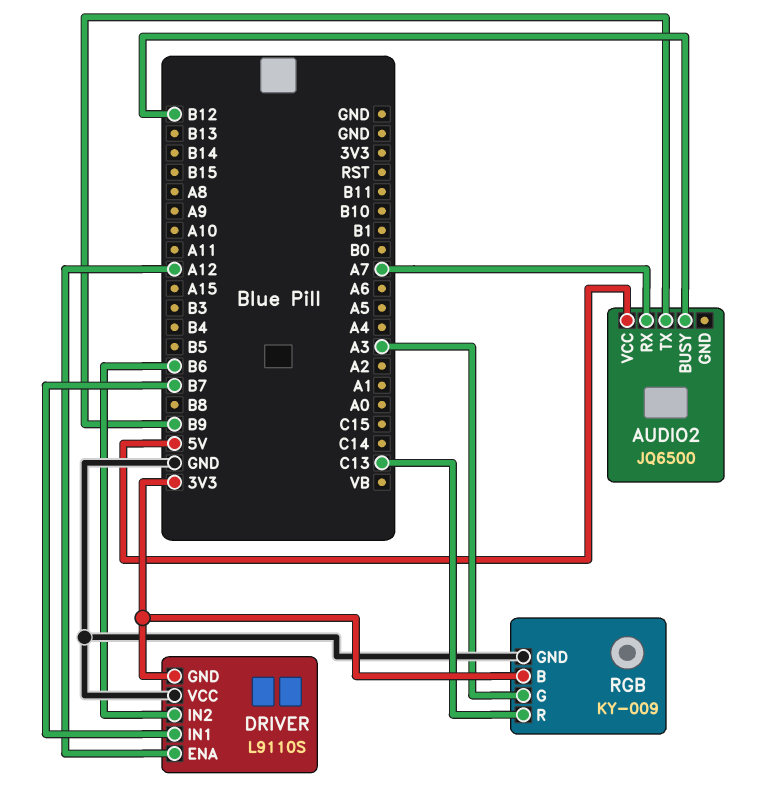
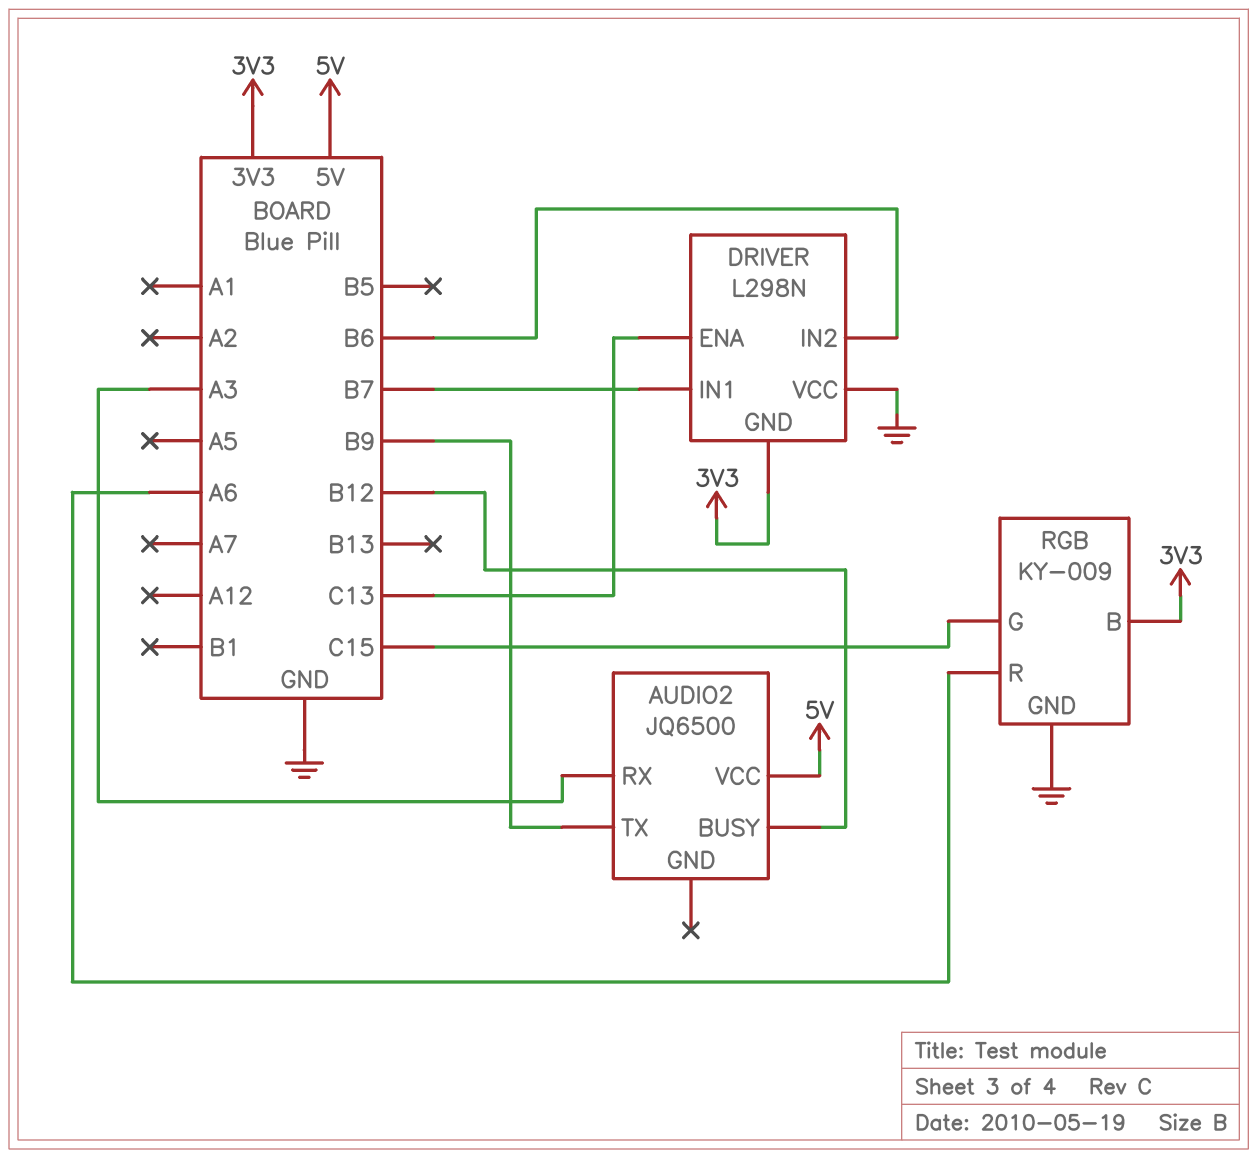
AUDIO2 pin RX: A7 -> A3
DRIVER: L9110S -> L298N
DRIVER pin ENA: A12 -> C13
RGB pin G: A3 -> C15
RGB pin R: C13 -> A6

